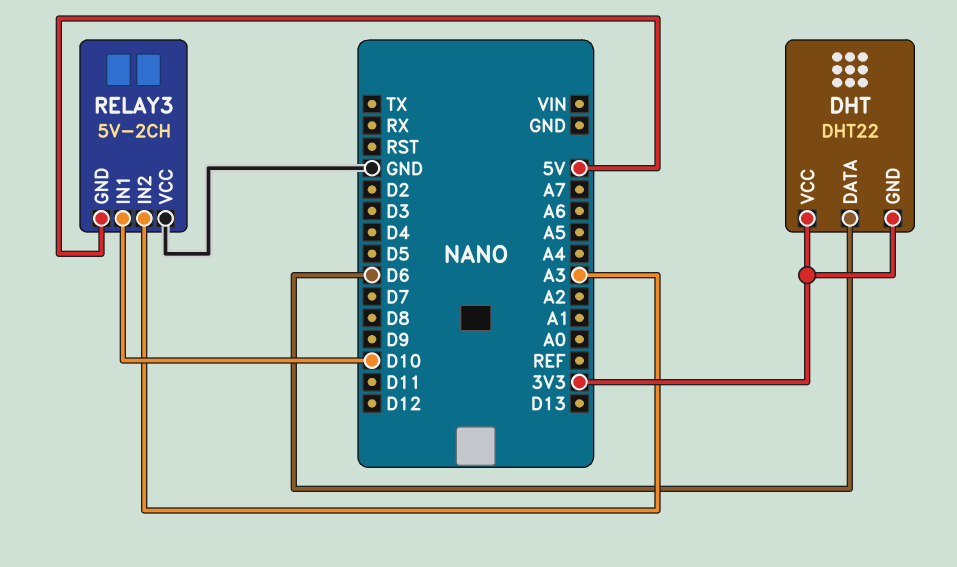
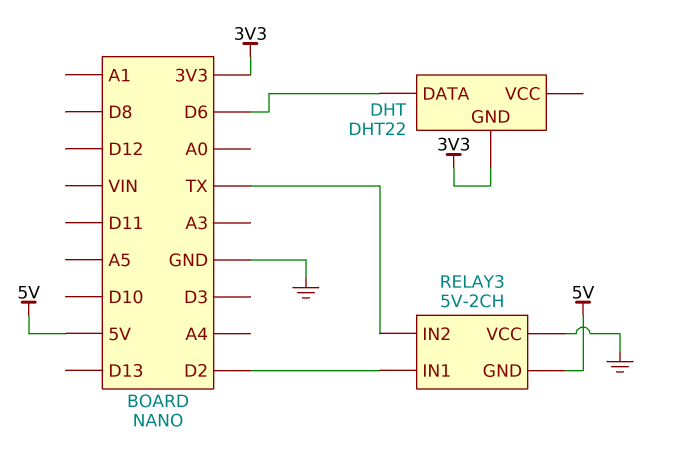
DHT pin VCC: 3V3 -> none
RELAY3 pin IN1: D10 -> D2
RELAY3 pin IN2: A3 -> TX

